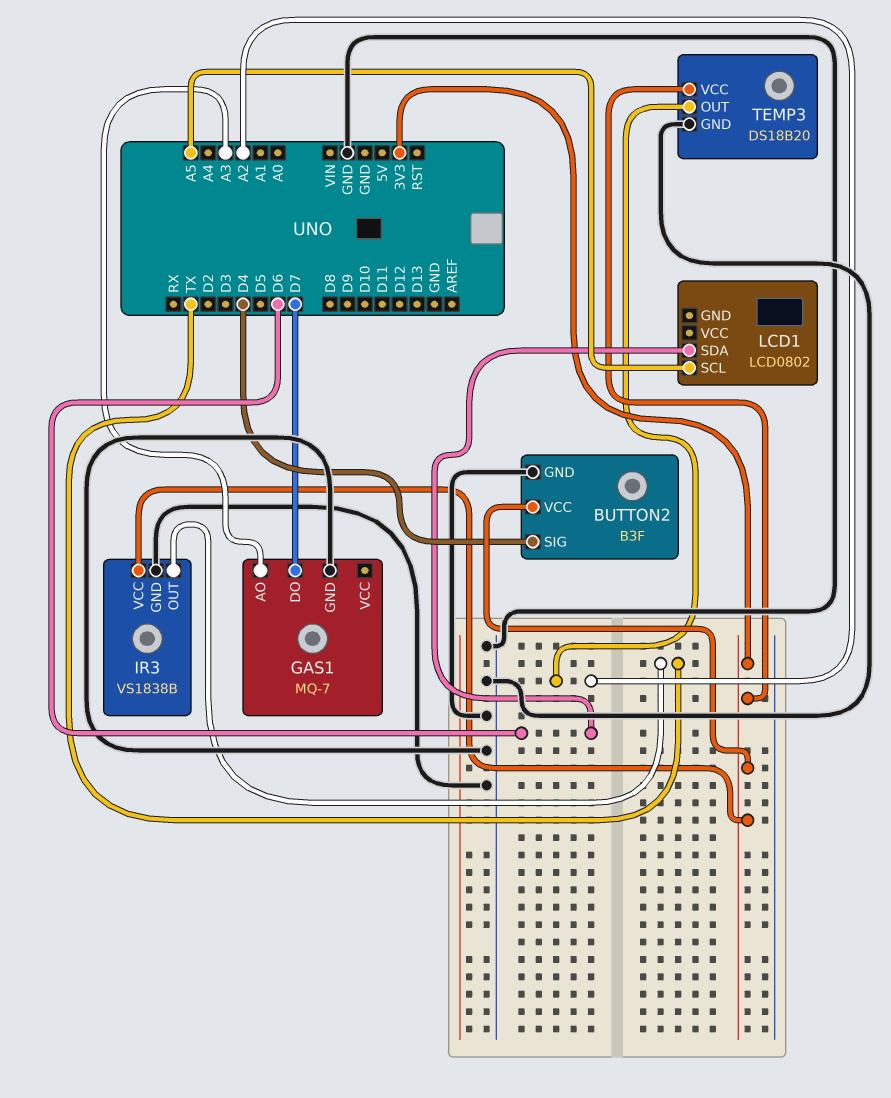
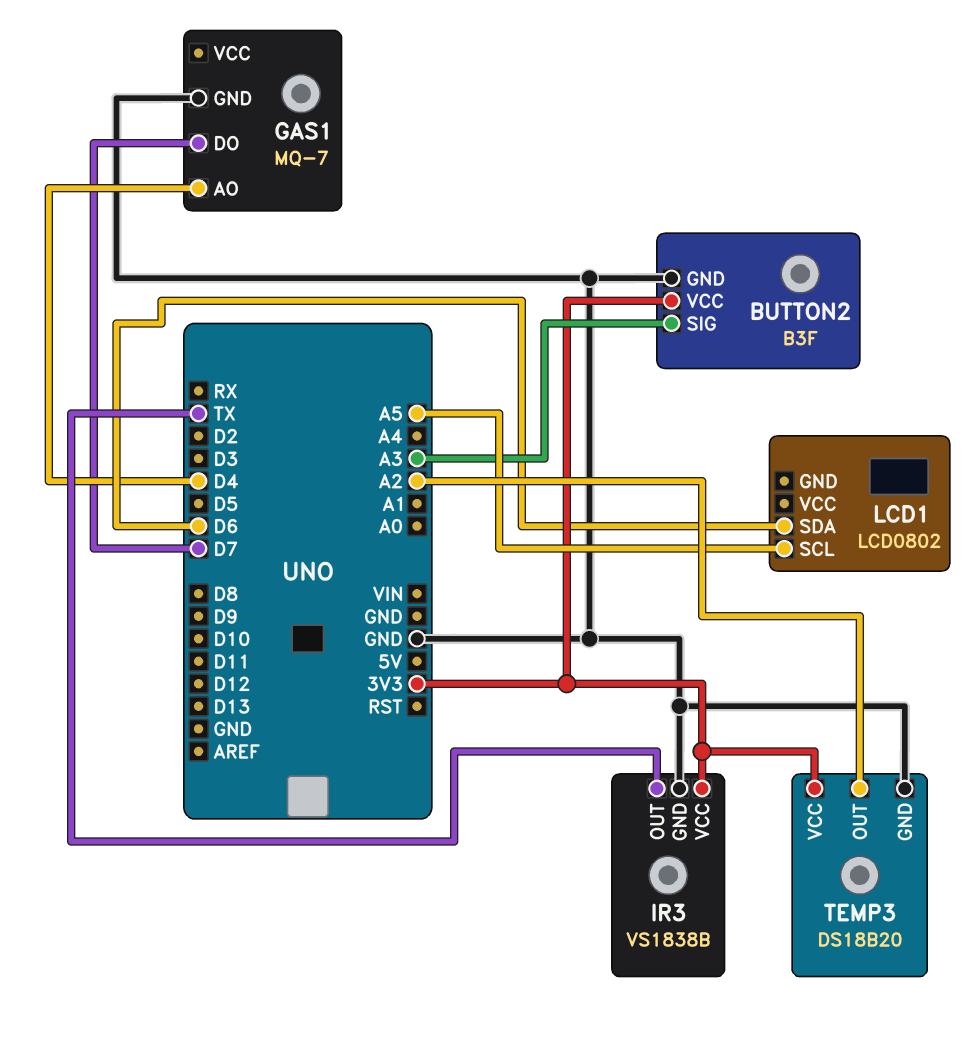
BUTTON2 pin SIG: D4 -> A3
GAS1 pin AO: A3 -> D4

